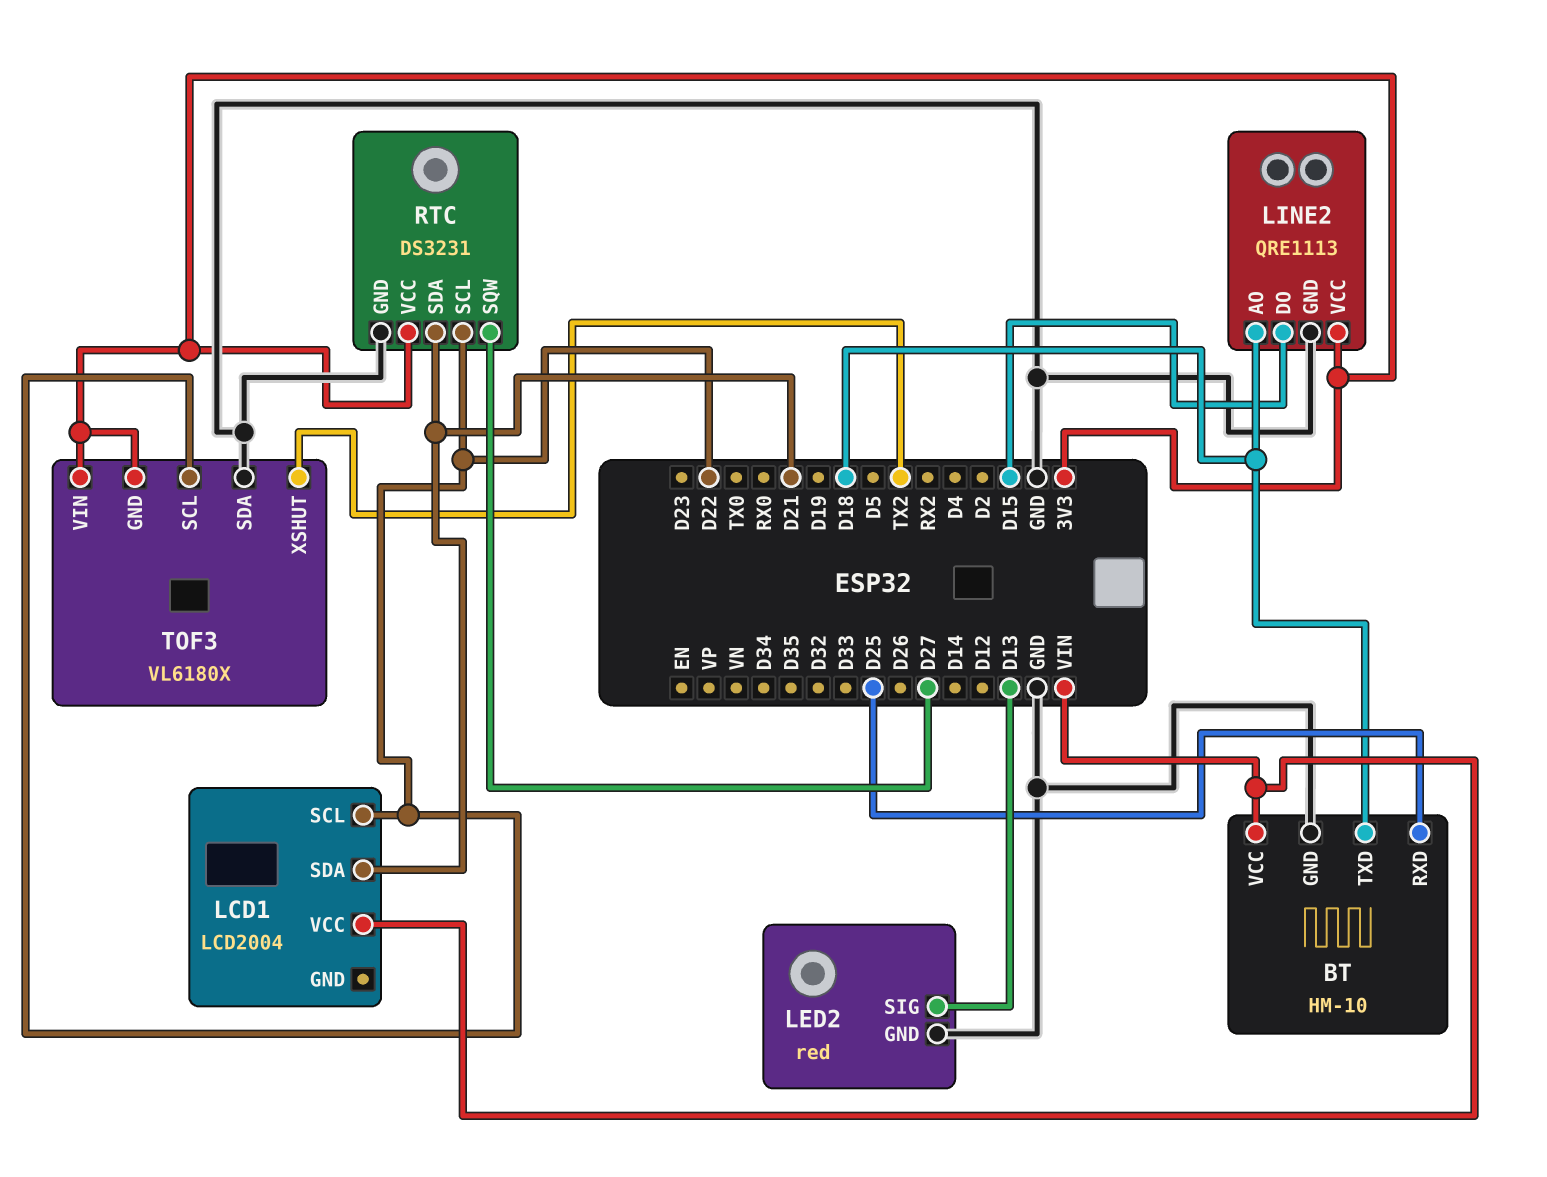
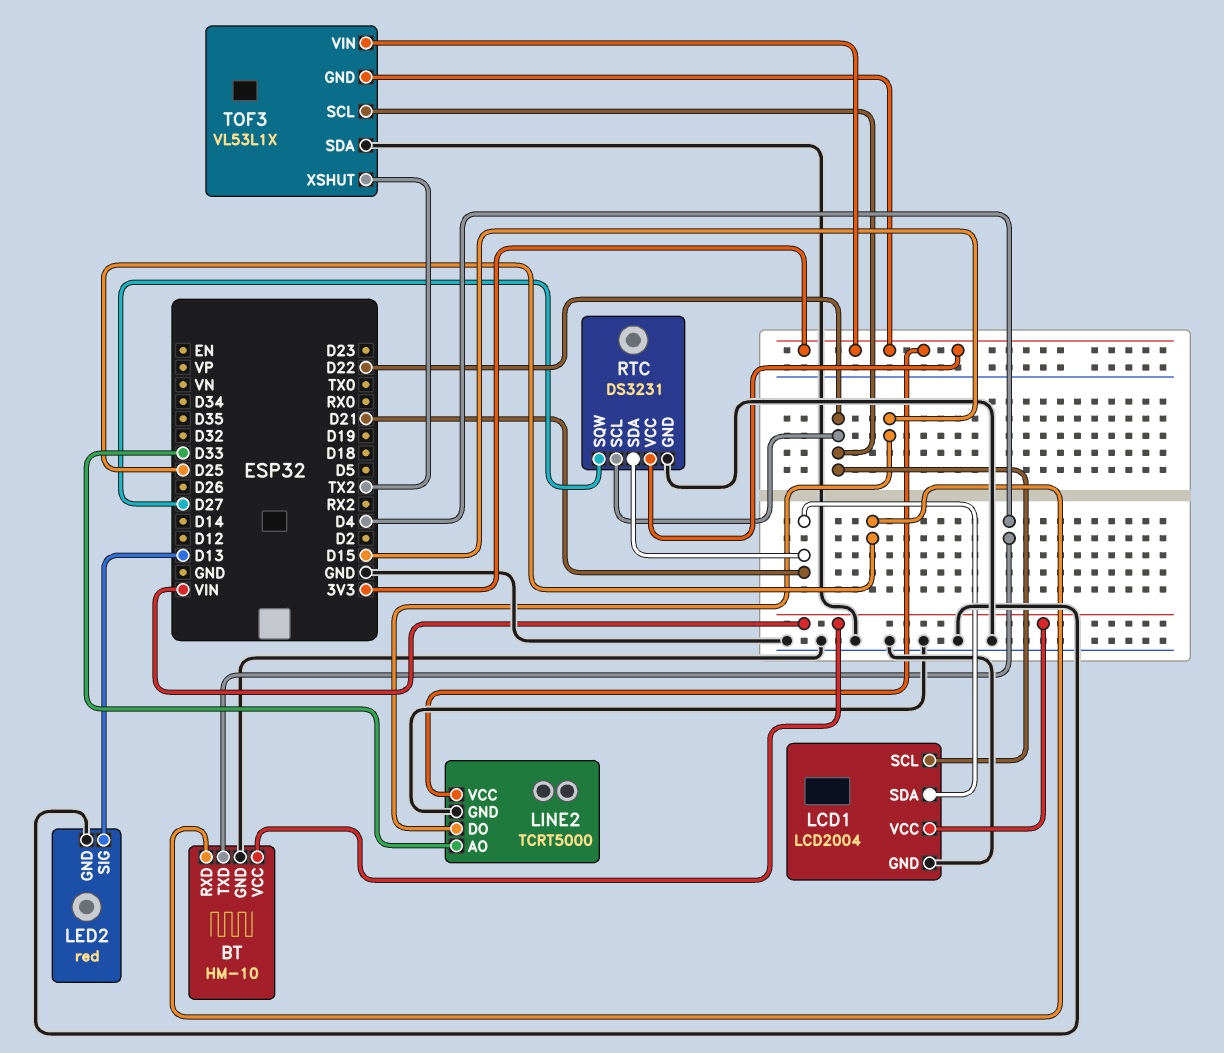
BT pin TXD: D18 -> D4
LCD1 pin GND: none -> GND
LINE2: QRE1113 -> TCRT5000
LINE2 pin AO: D18 -> D33
TOF3: VL6180X -> VL53L1X

